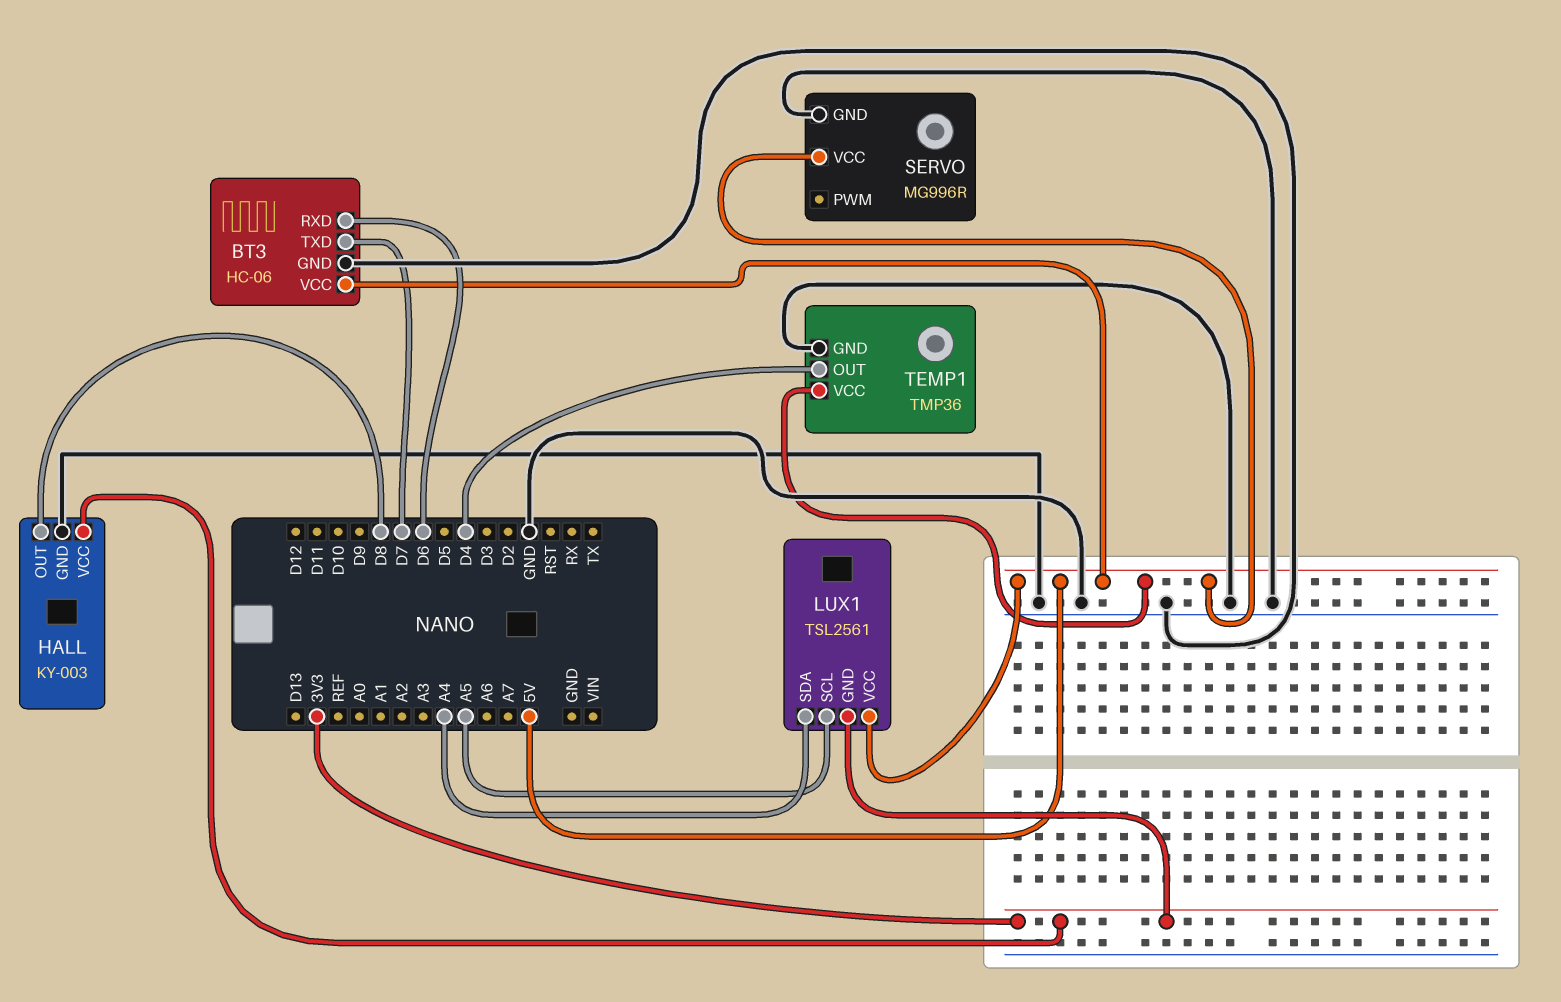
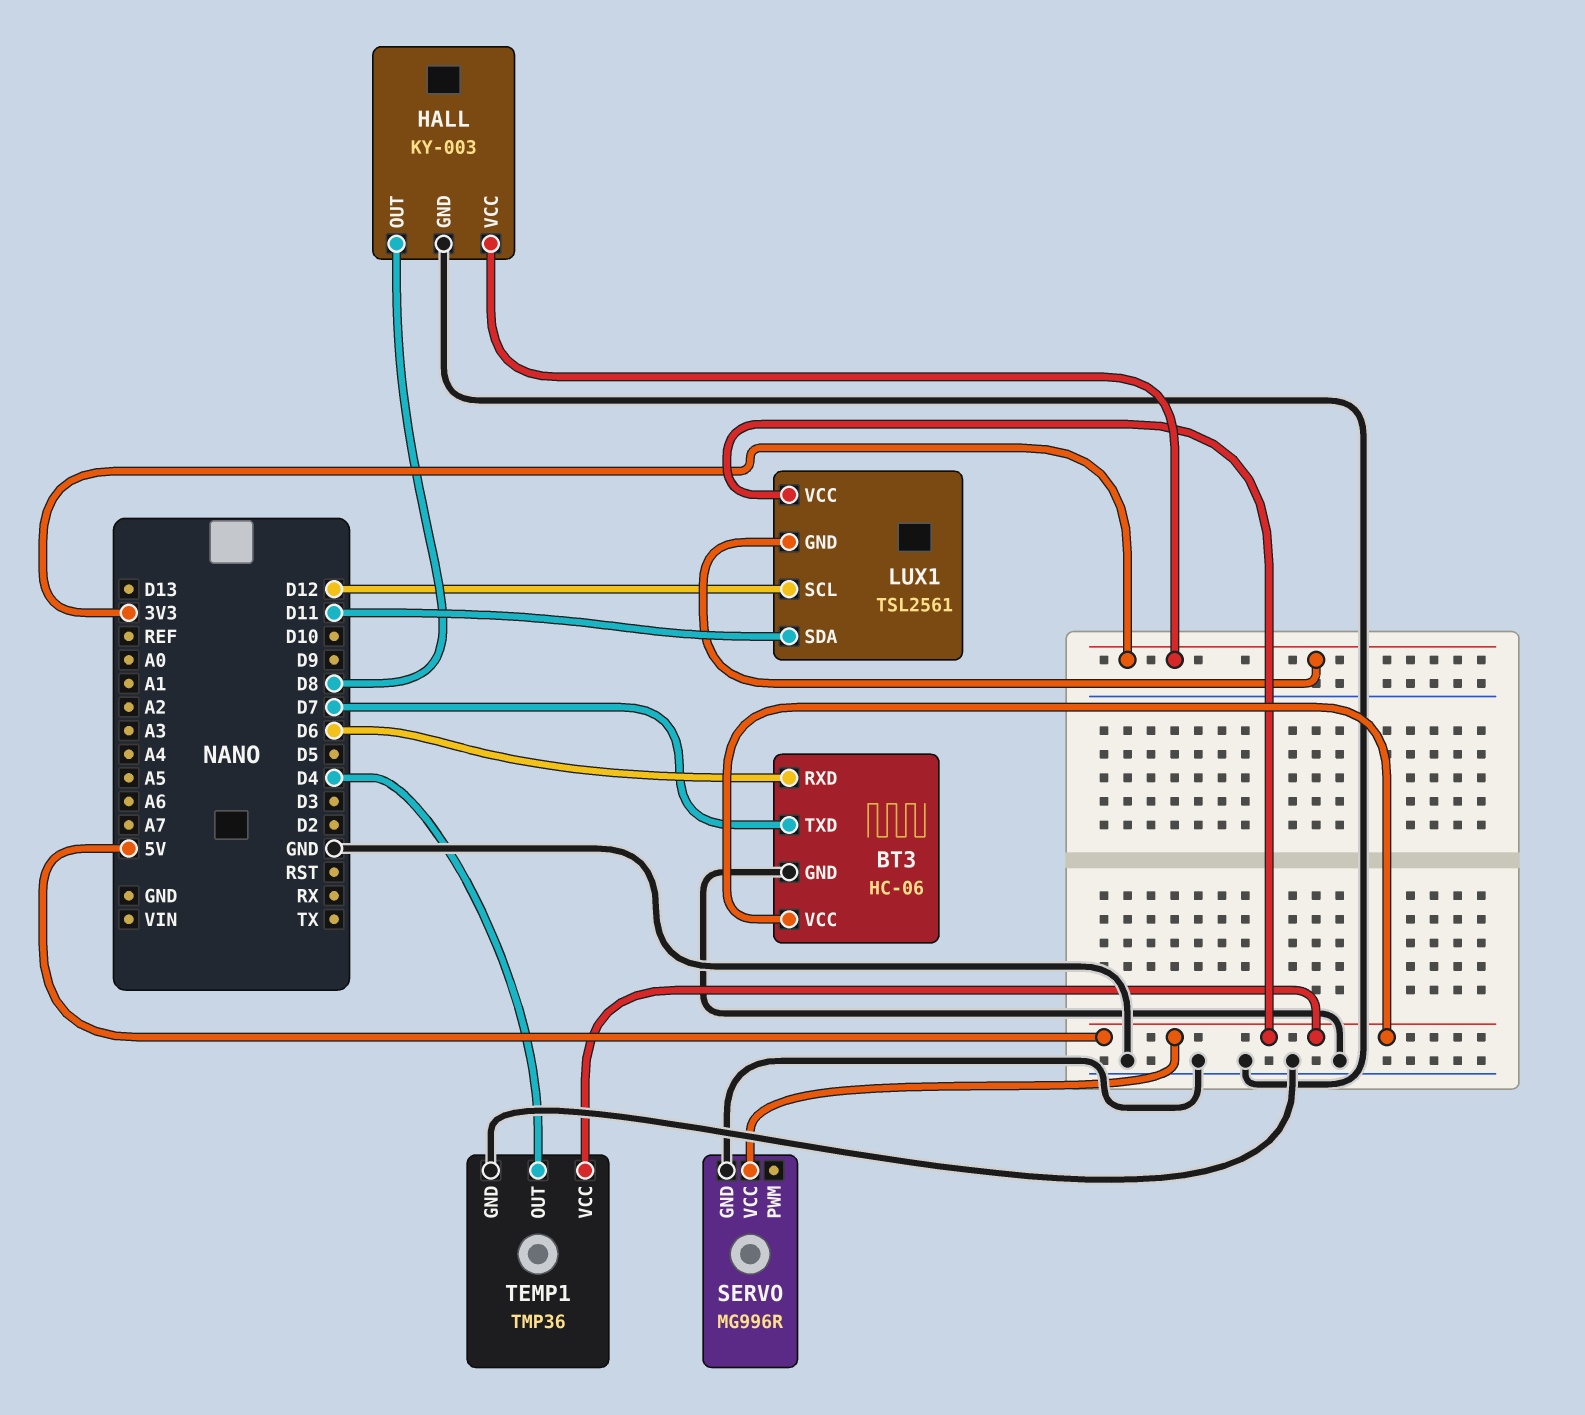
LUX1 pin SCL: A5 -> D12
LUX1 pin SDA: A4 -> D11

